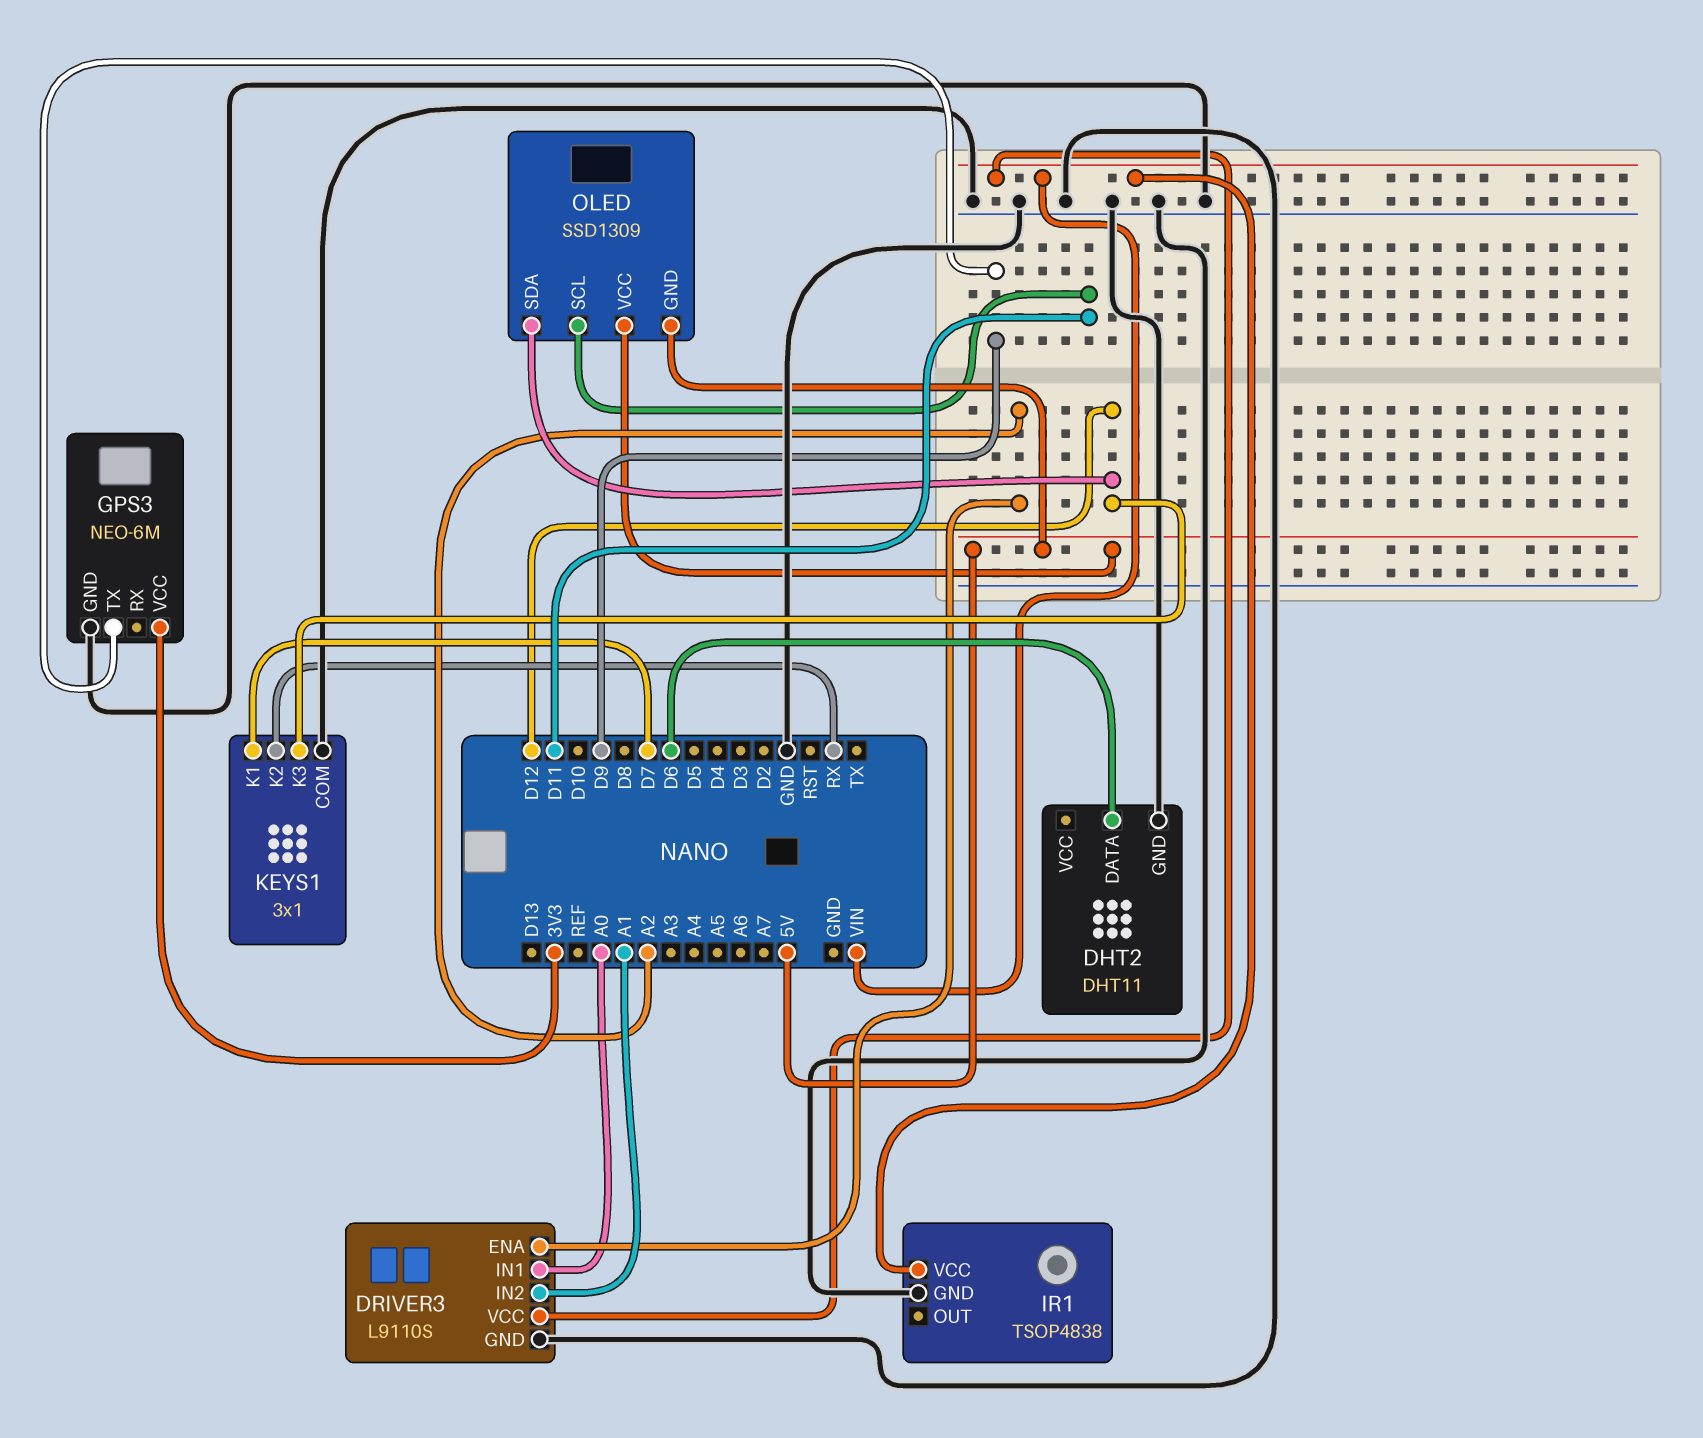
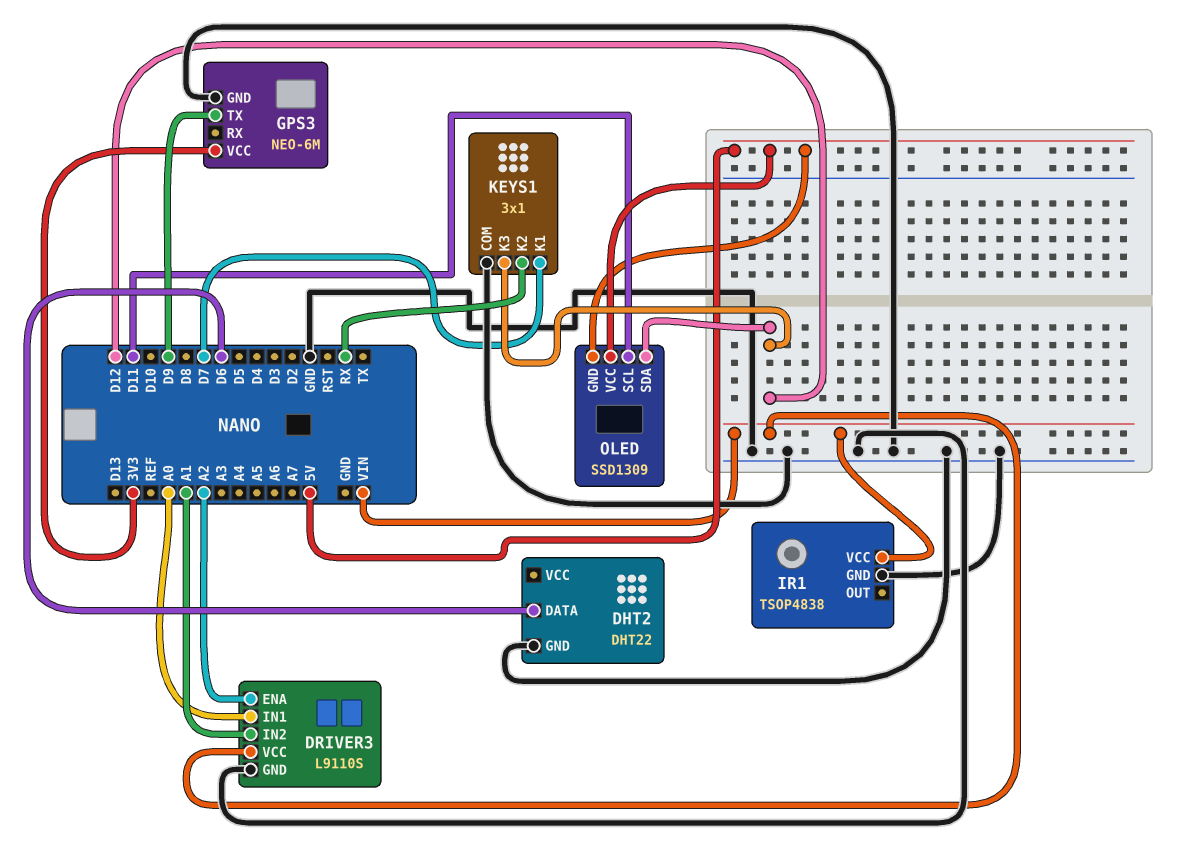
DHT2: DHT11 -> DHT22

